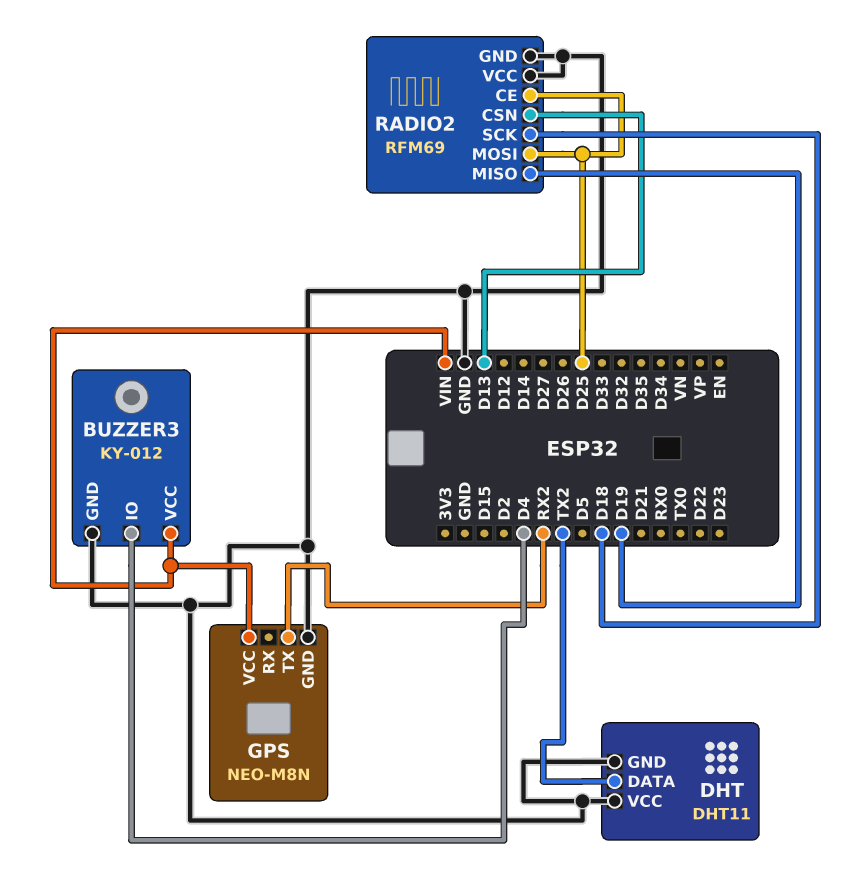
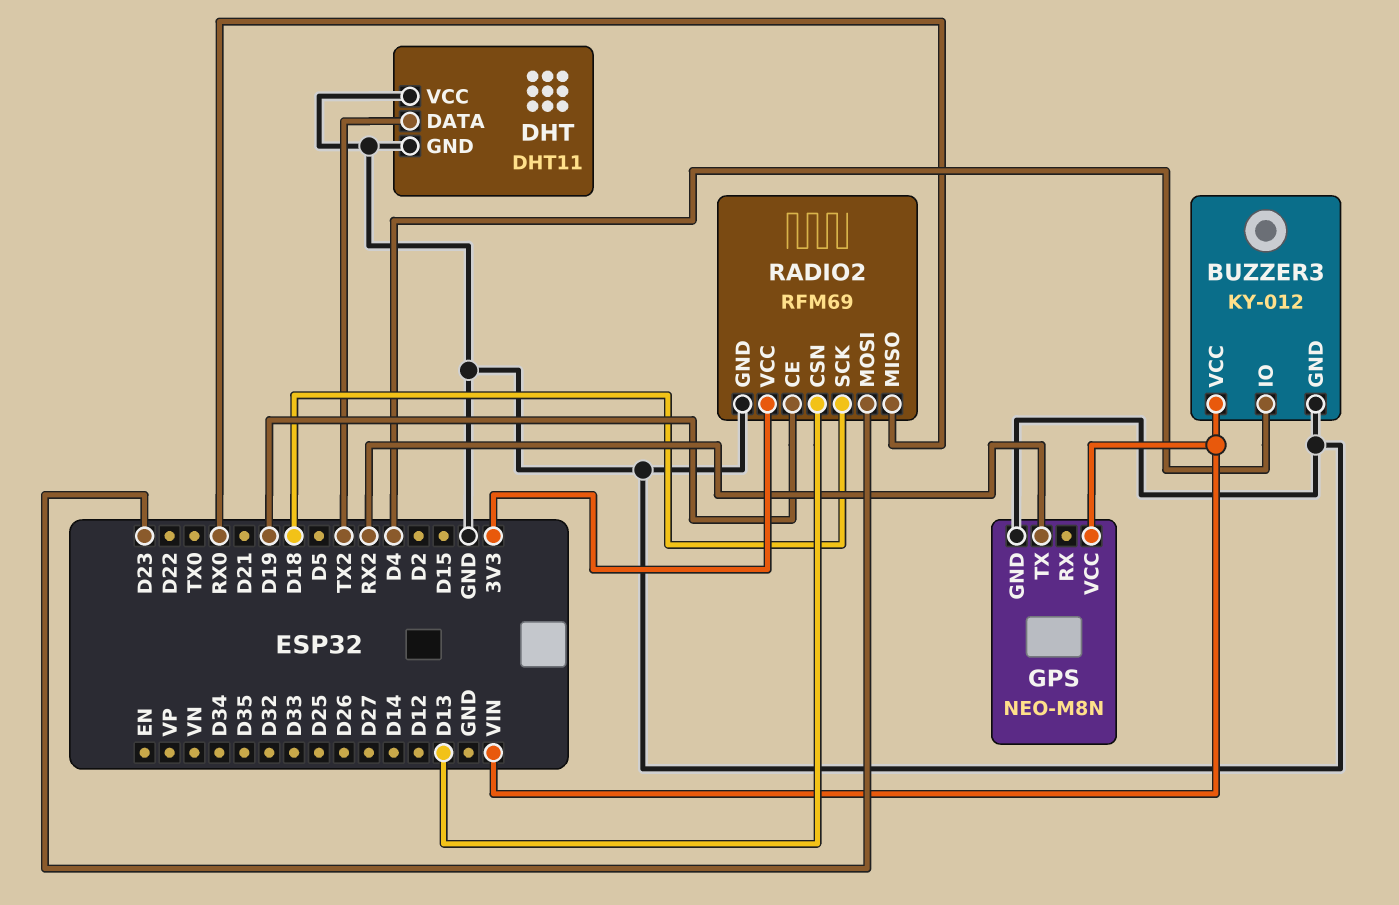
RADIO2 pin CE: D25 -> D19
RADIO2 pin MISO: D19 -> RX0
RADIO2 pin MOSI: D25 -> D23
RADIO2 pin VCC: GND -> 3V3

